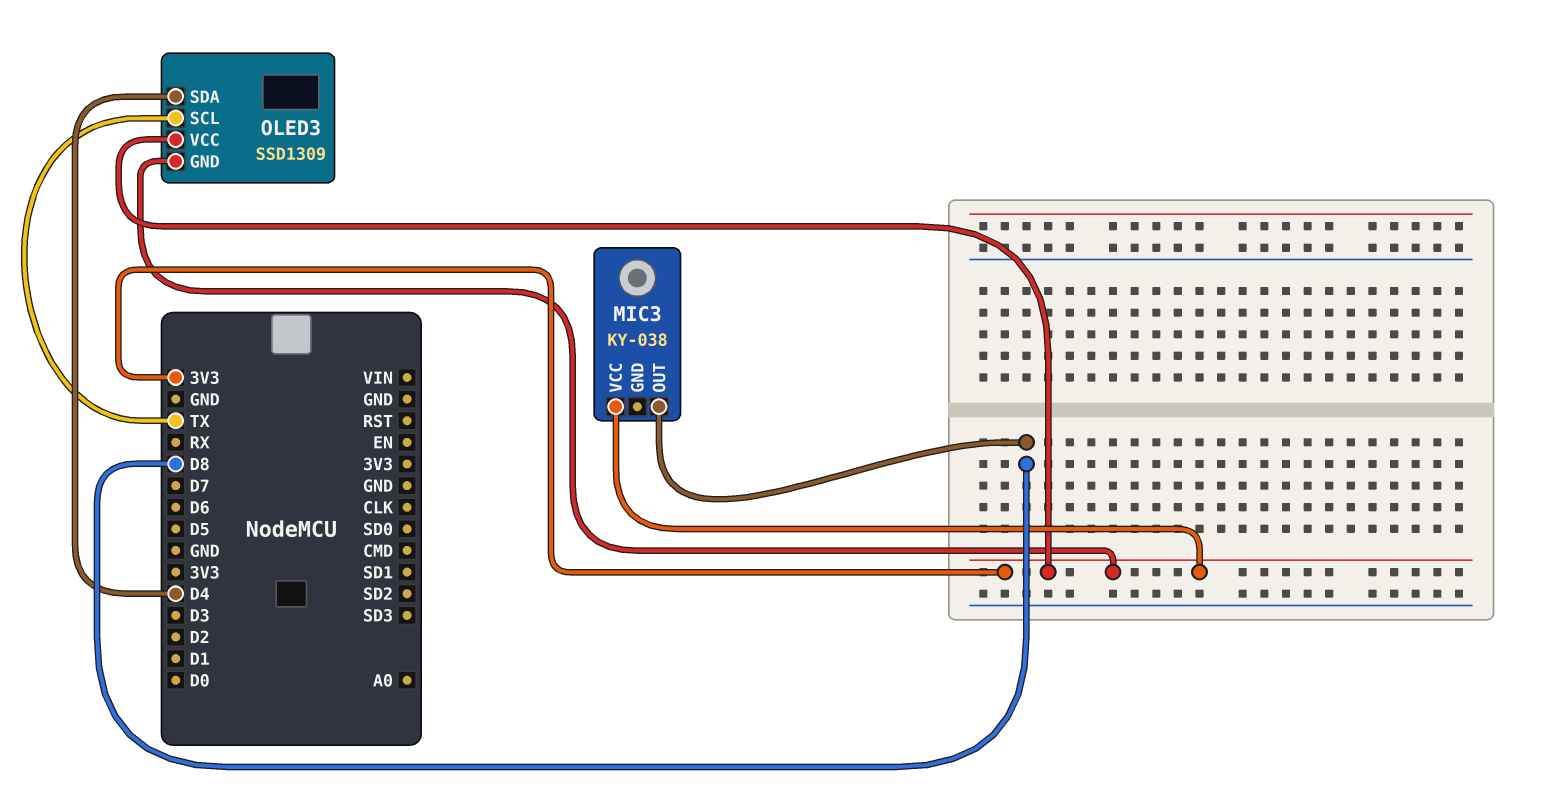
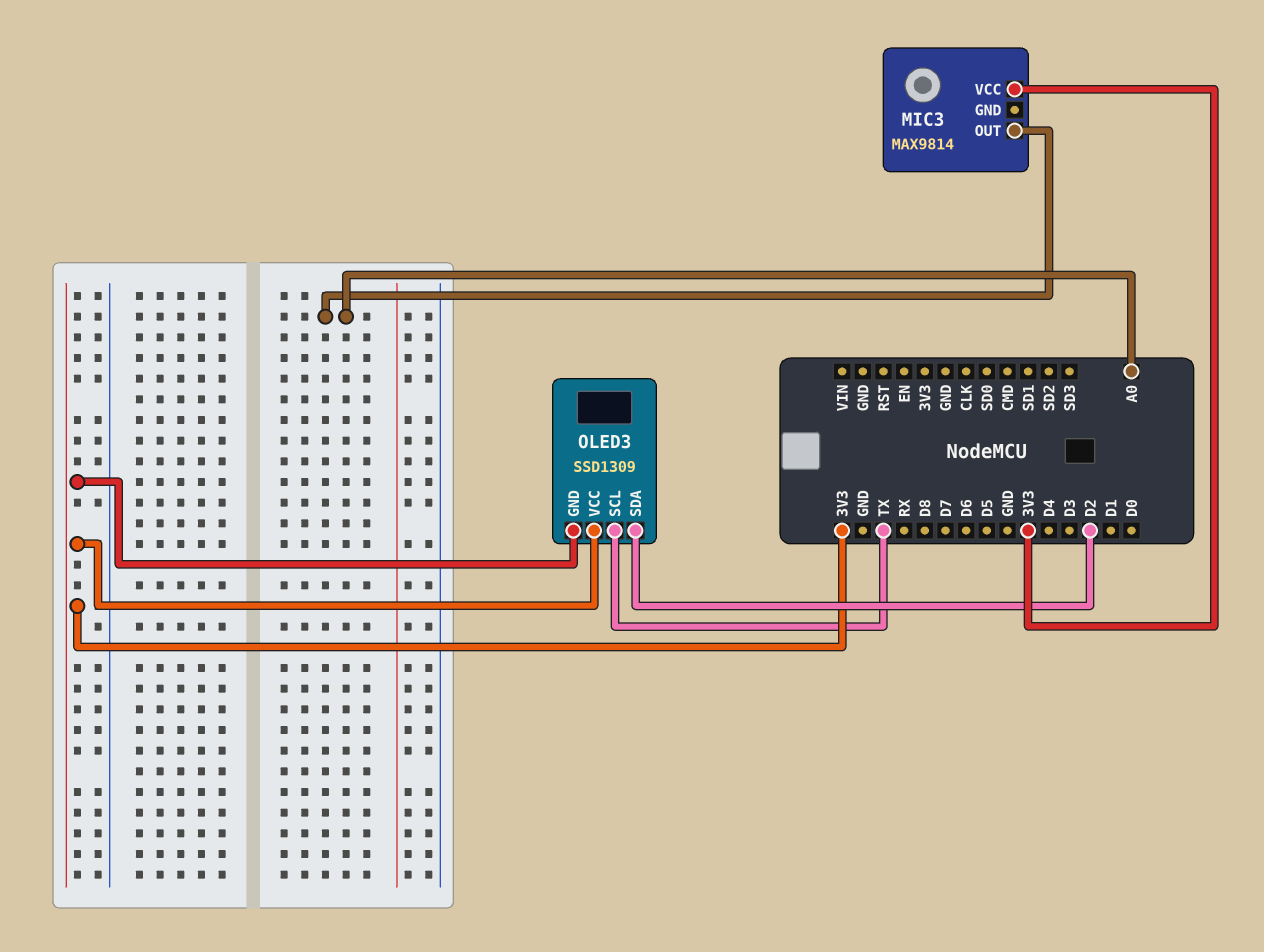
MIC3: KY-038 -> MAX9814
MIC3 pin OUT: D8 -> A0
OLED3 pin SDA: D4 -> D2

